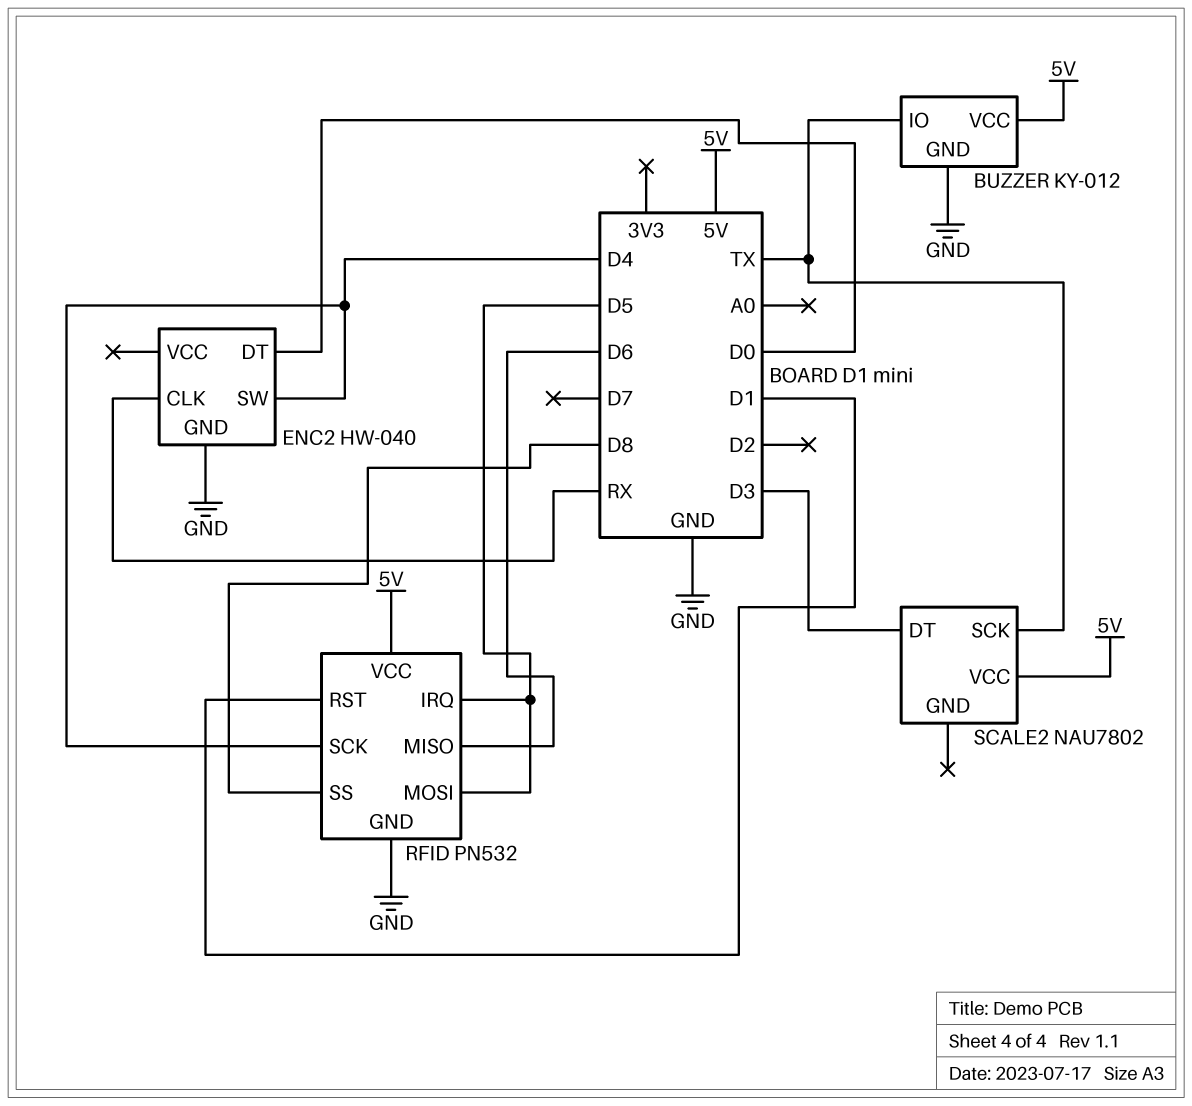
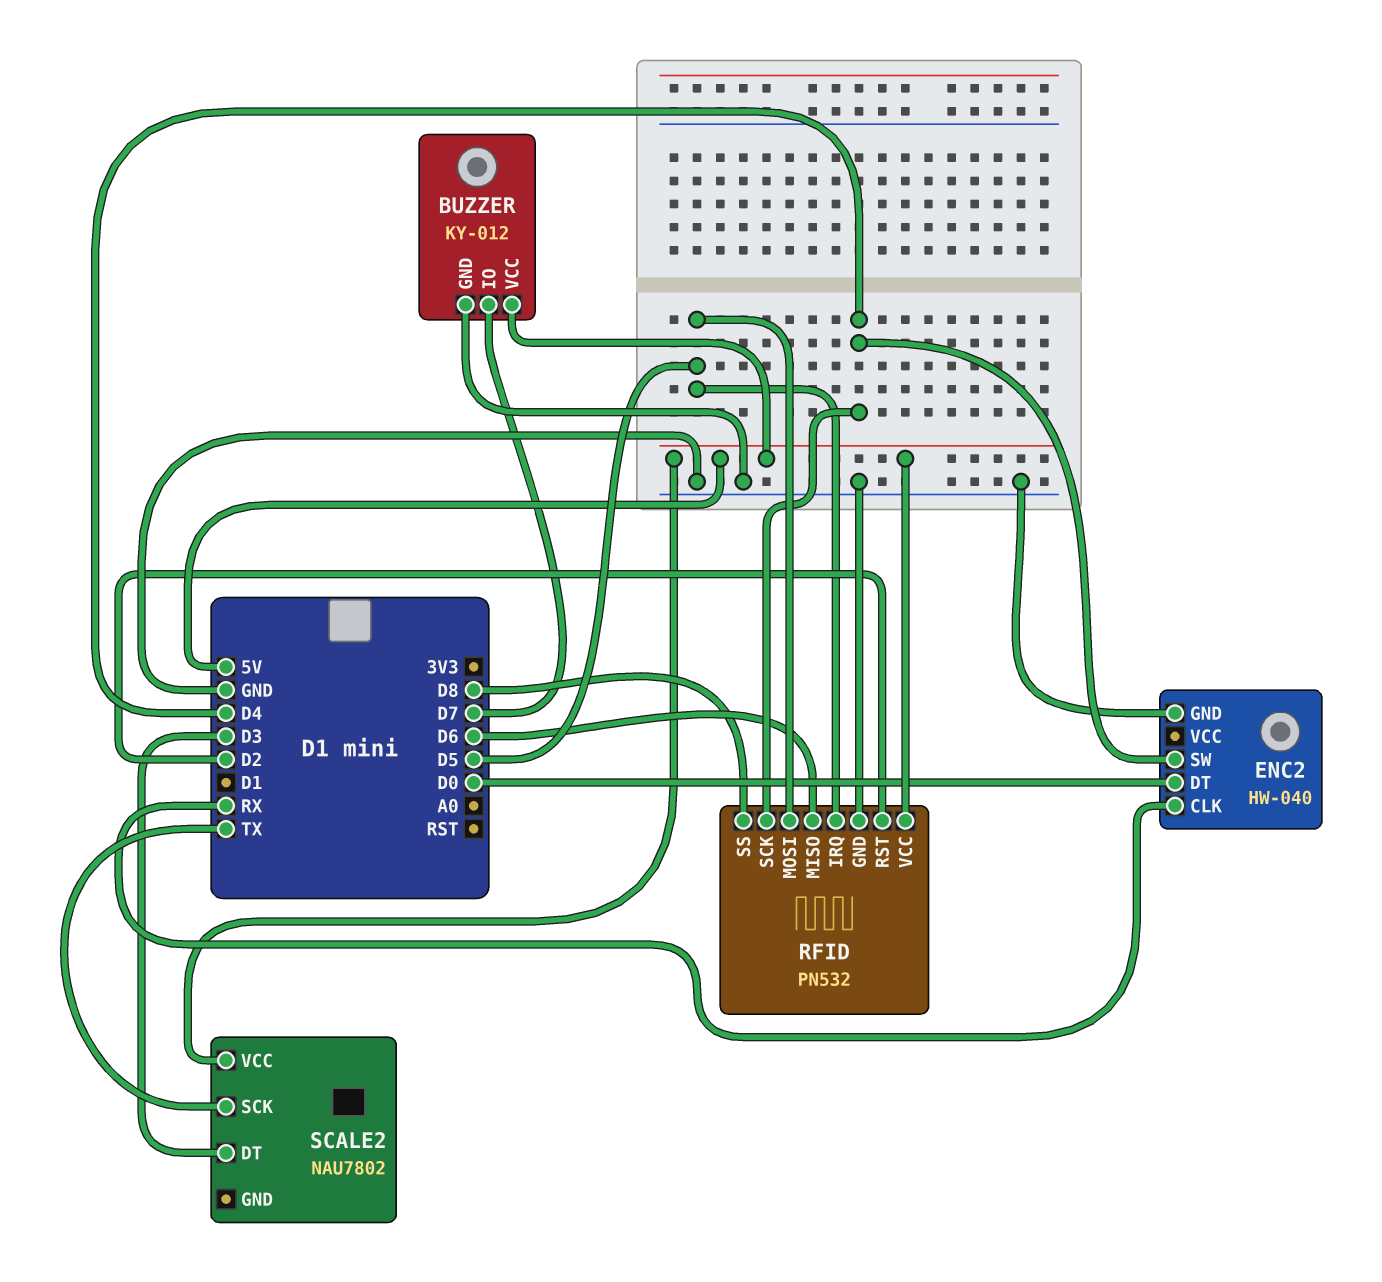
BUZZER pin IO: TX -> D7
RFID pin RST: D1 -> D2

